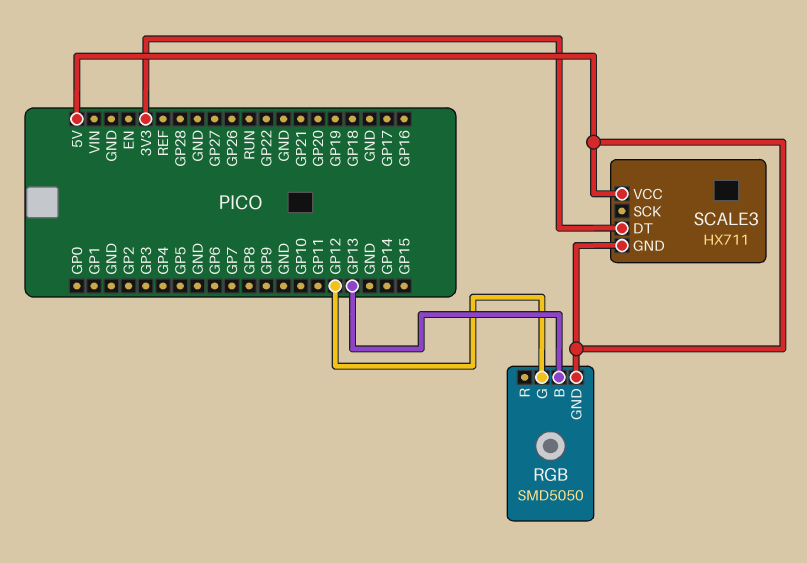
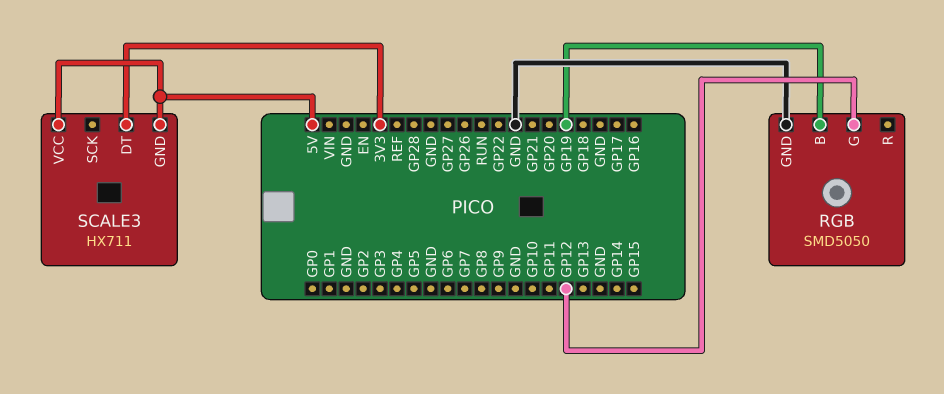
RGB pin B: GP13 -> GP19
RGB pin GND: 5V -> GND

